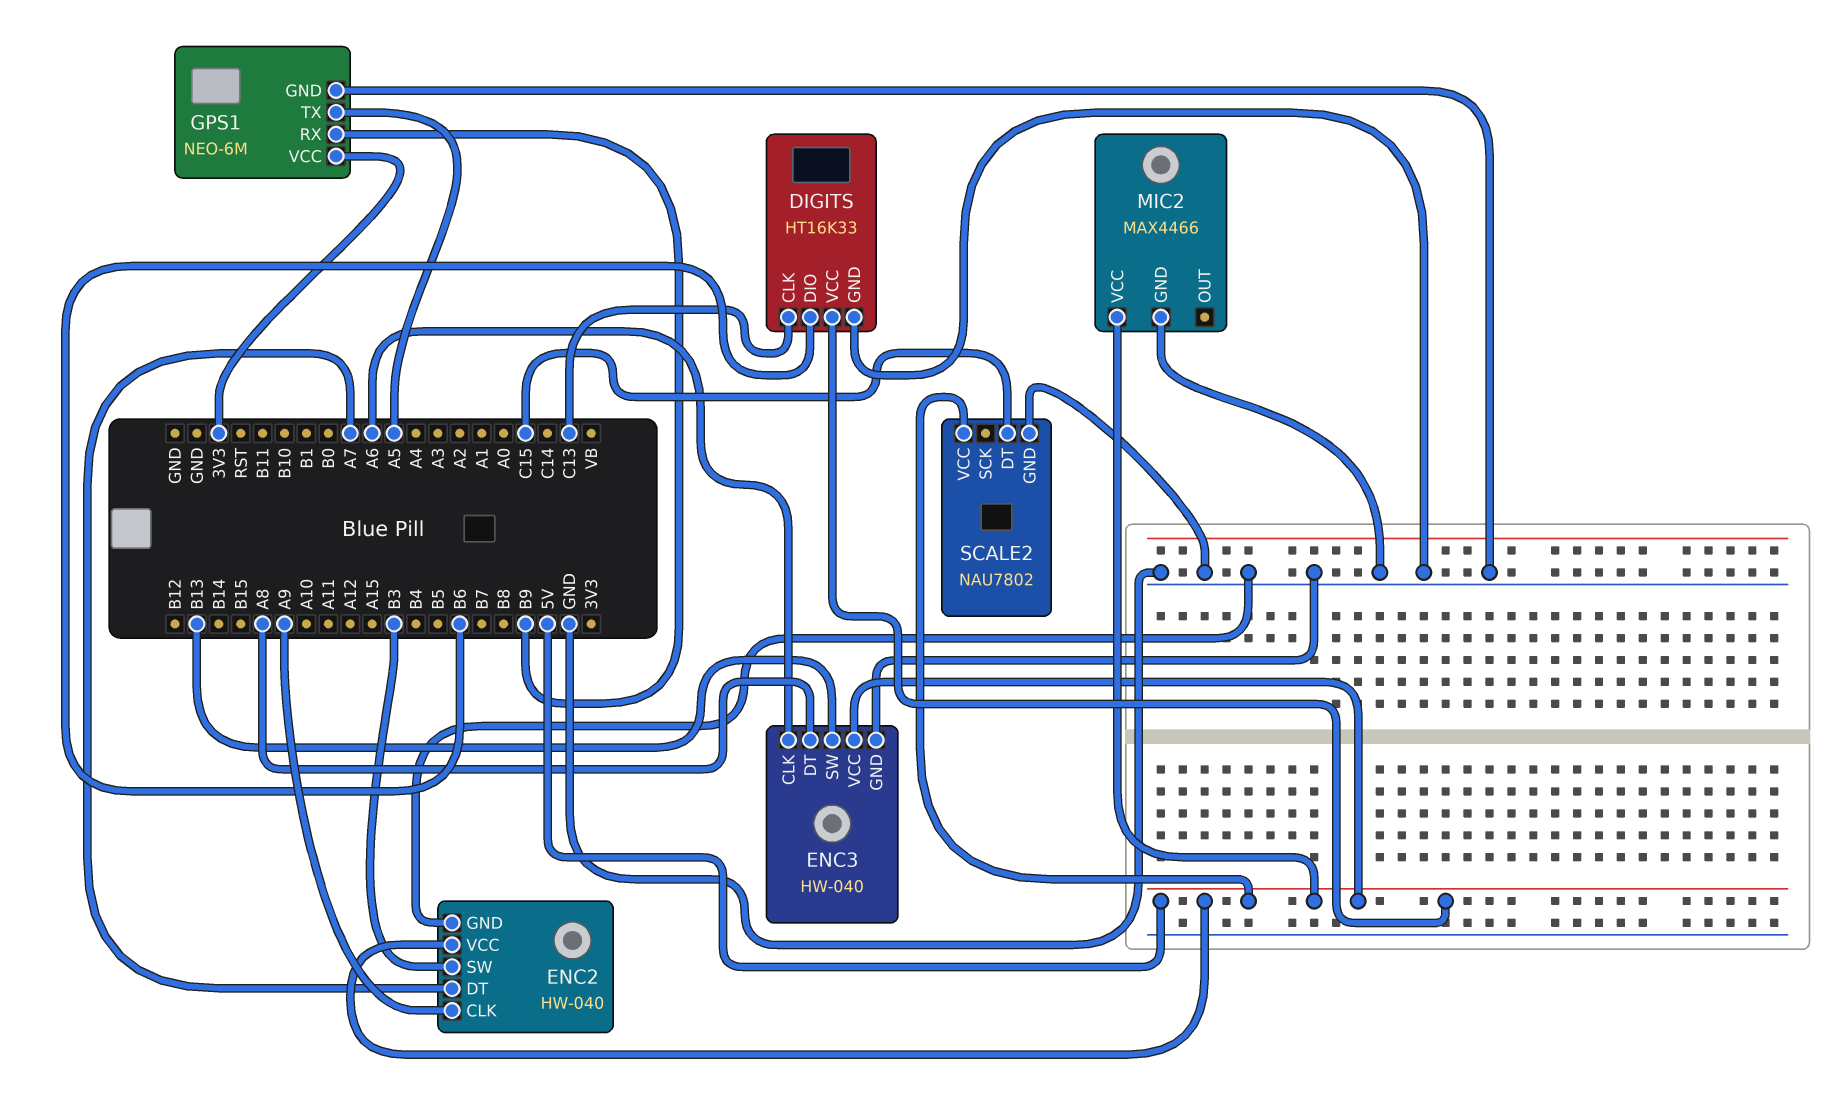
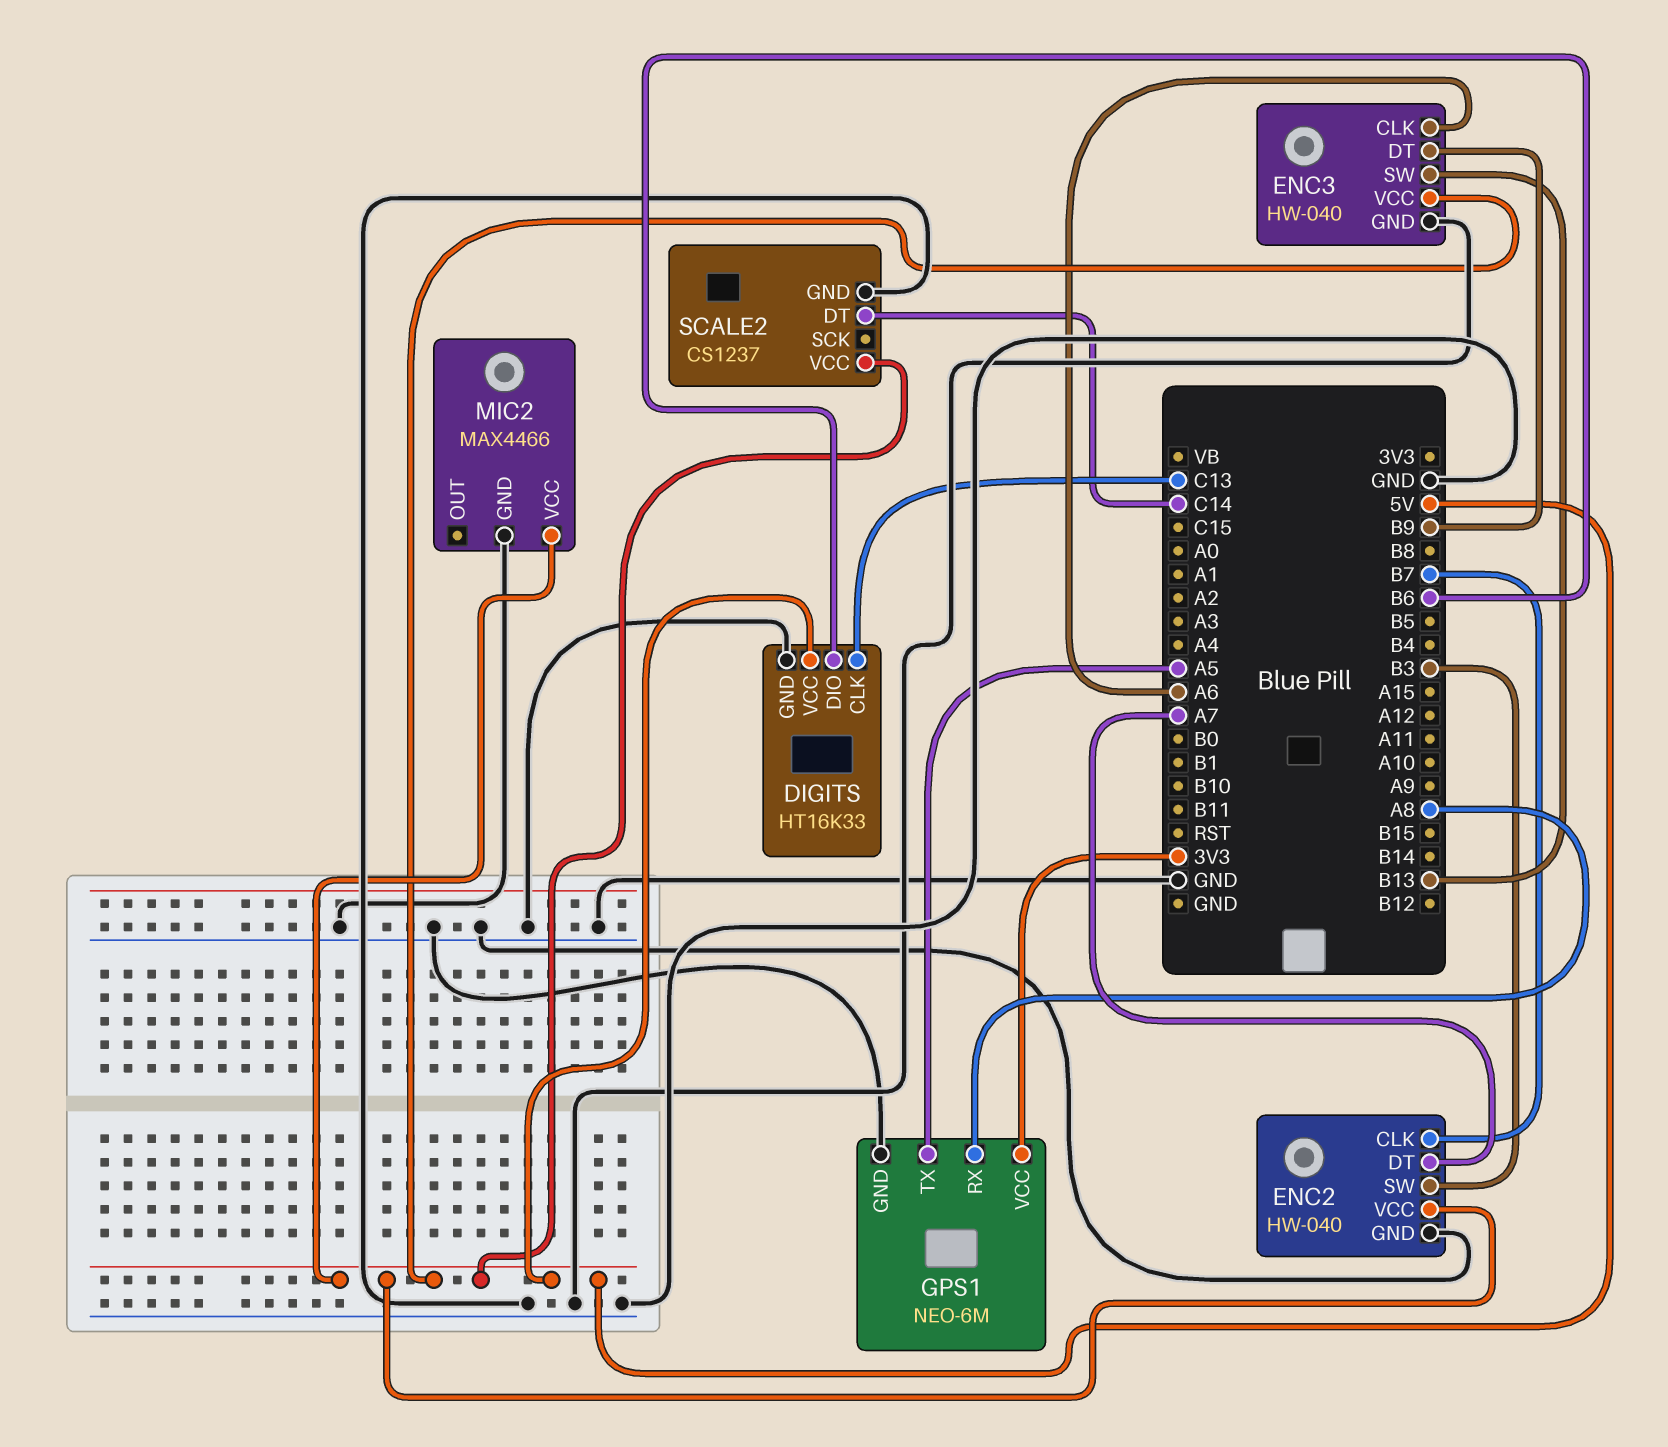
ENC2 pin CLK: A9 -> B7
ENC3 pin DT: A8 -> B9
GPS1 pin RX: B9 -> A8
SCALE2: NAU7802 -> CS1237
SCALE2 pin DT: C15 -> C14

